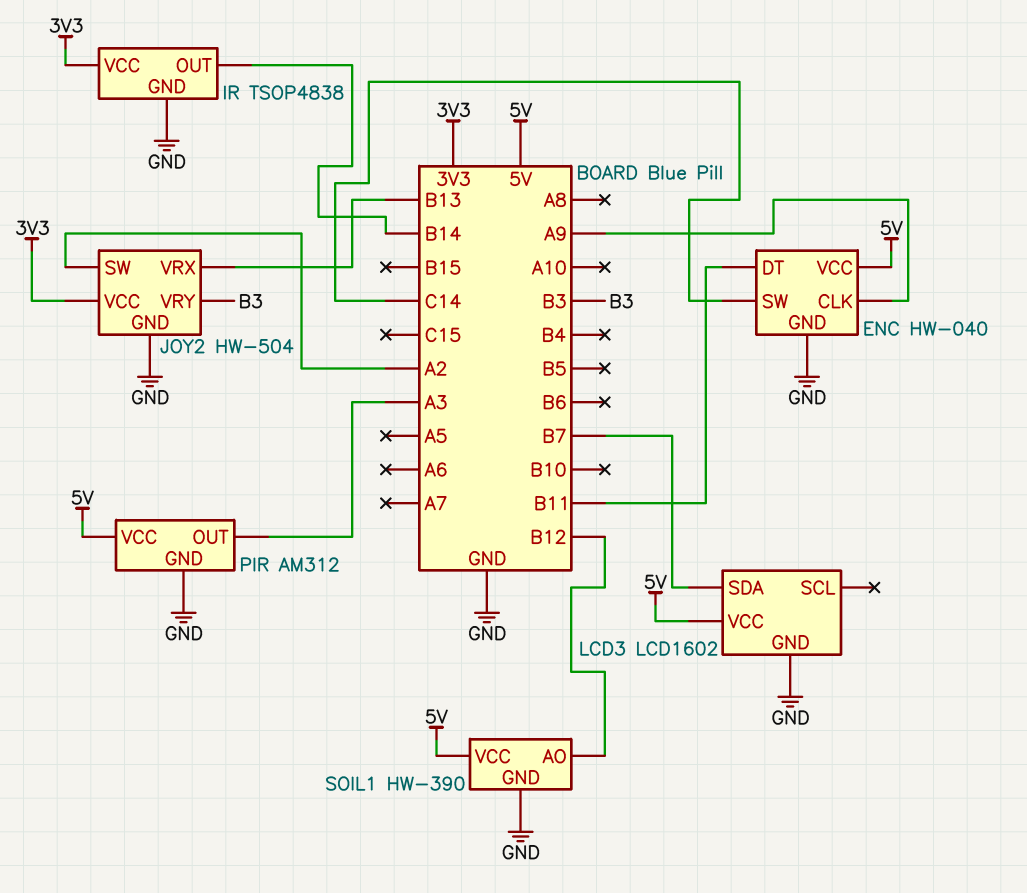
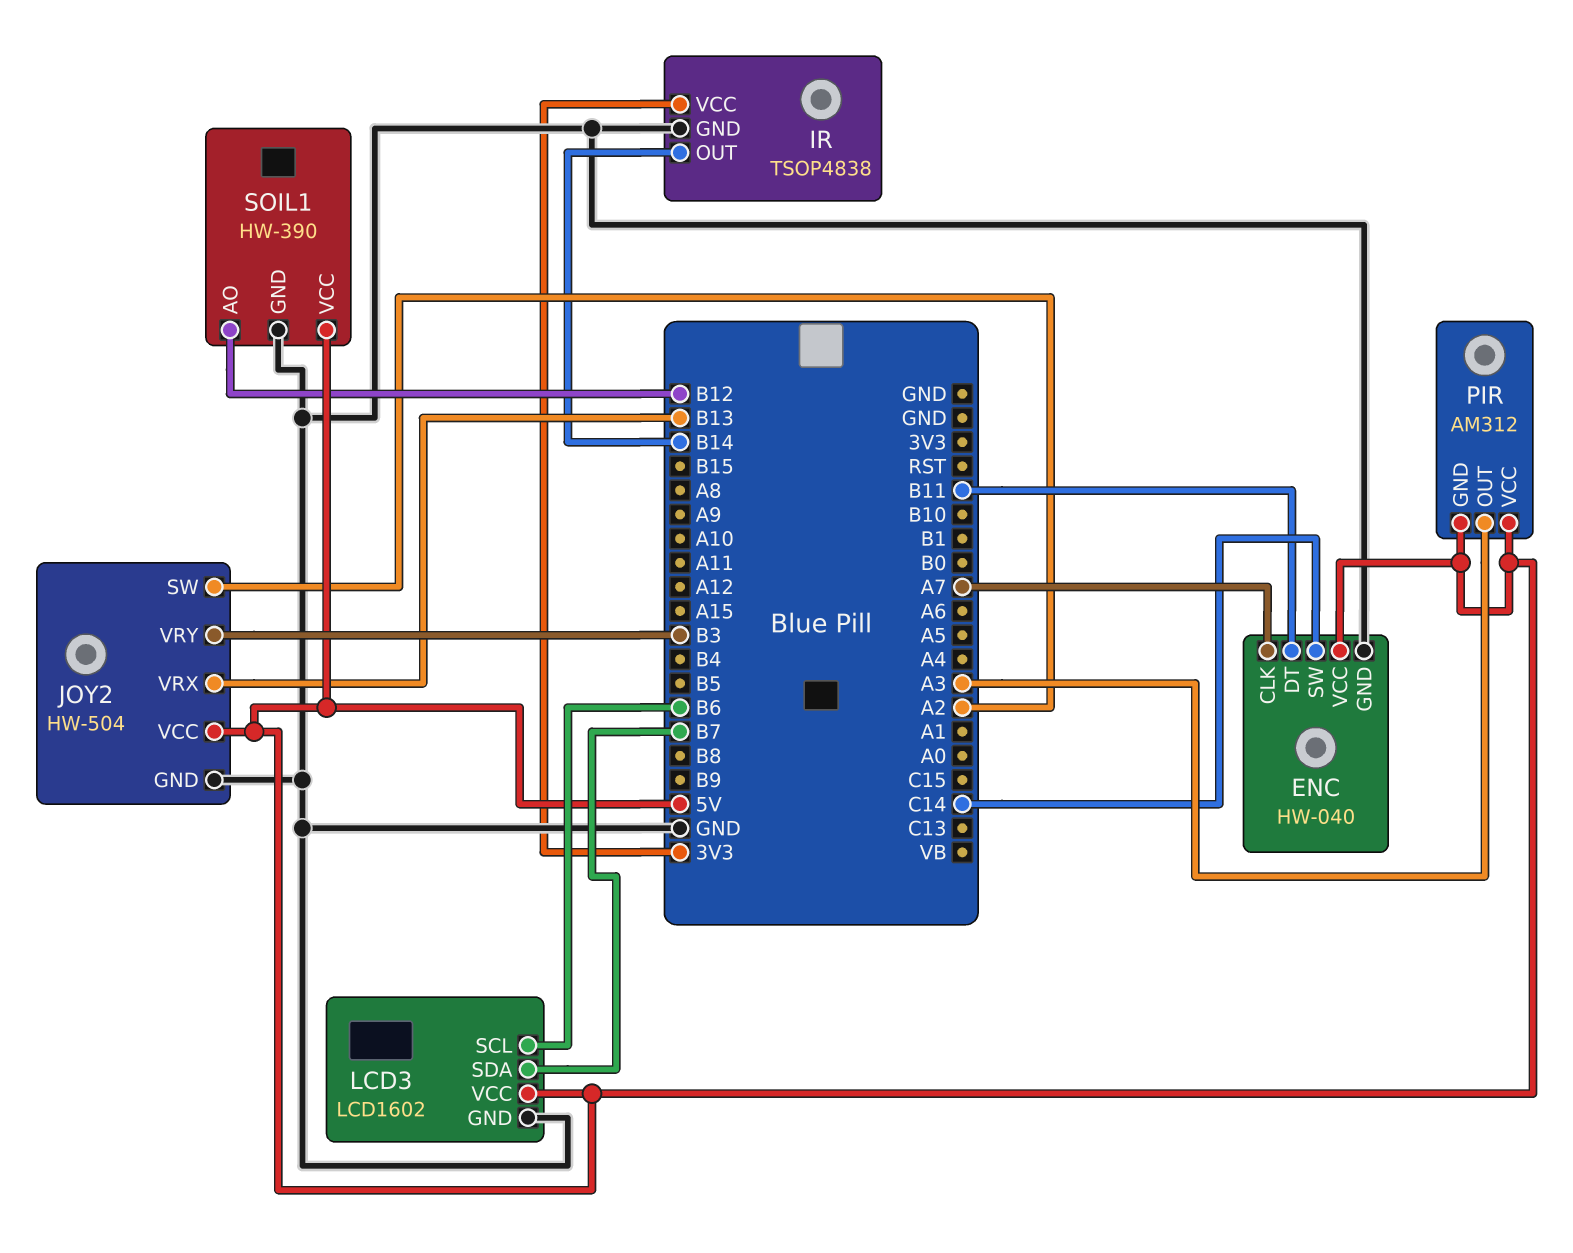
ENC pin CLK: A9 -> A7
JOY2 pin VCC: 3V3 -> 5V
LCD3 pin SCL: none -> B6
PIR pin GND: GND -> 5V

